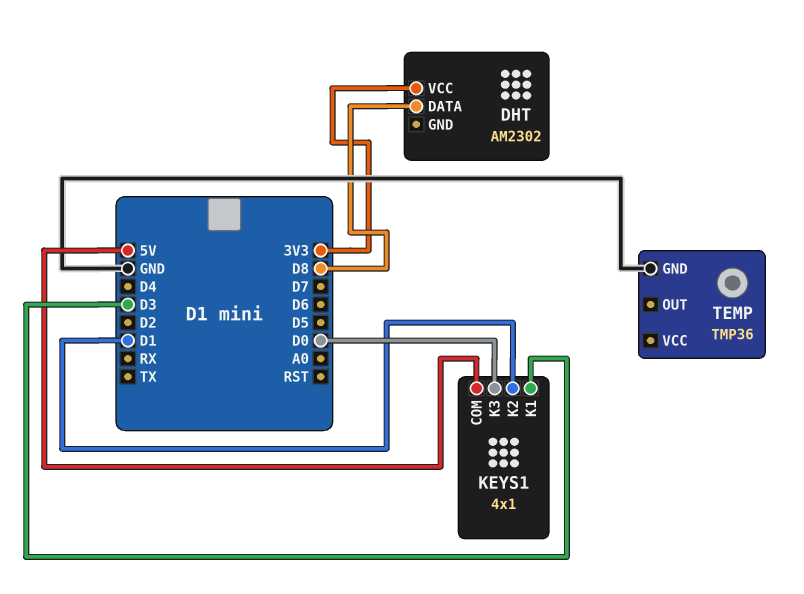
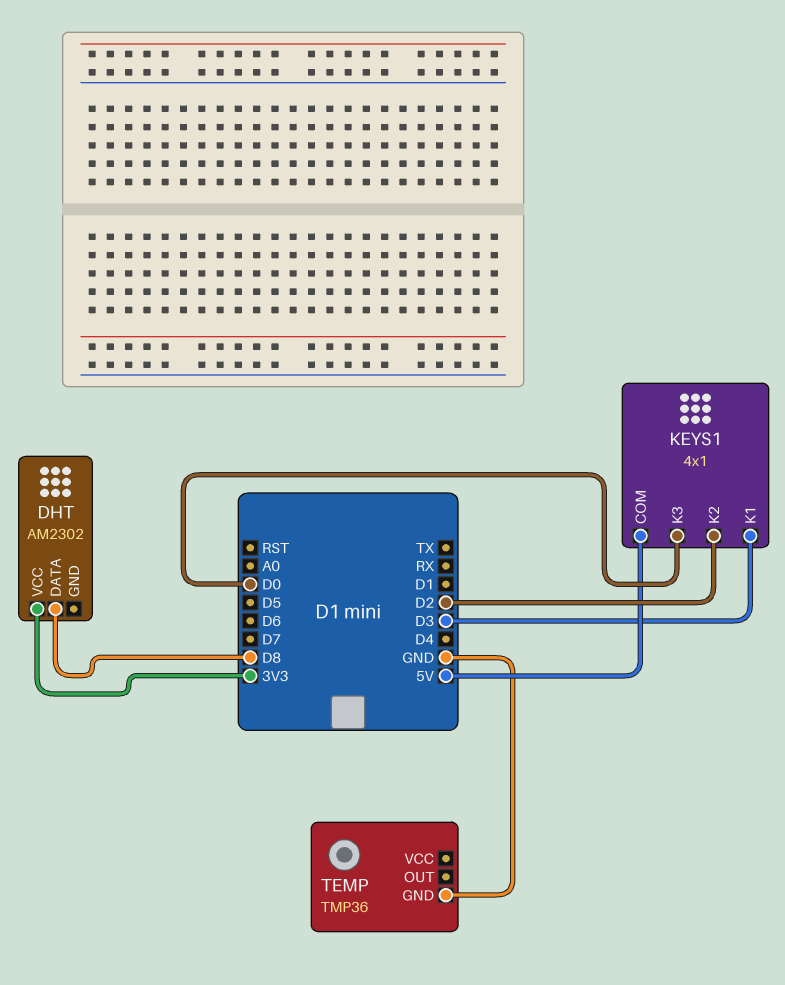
KEYS1 pin K2: D1 -> D2

